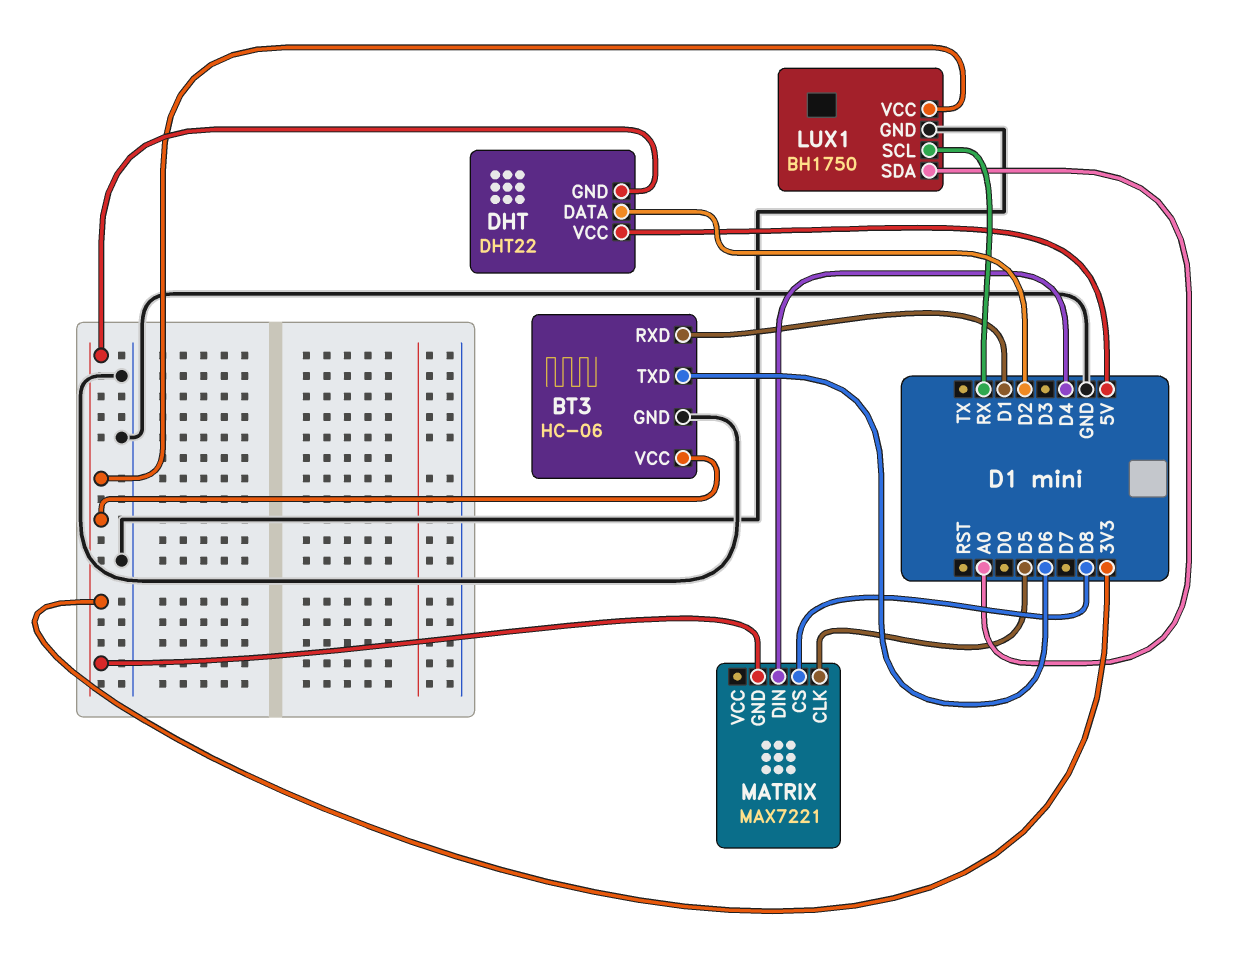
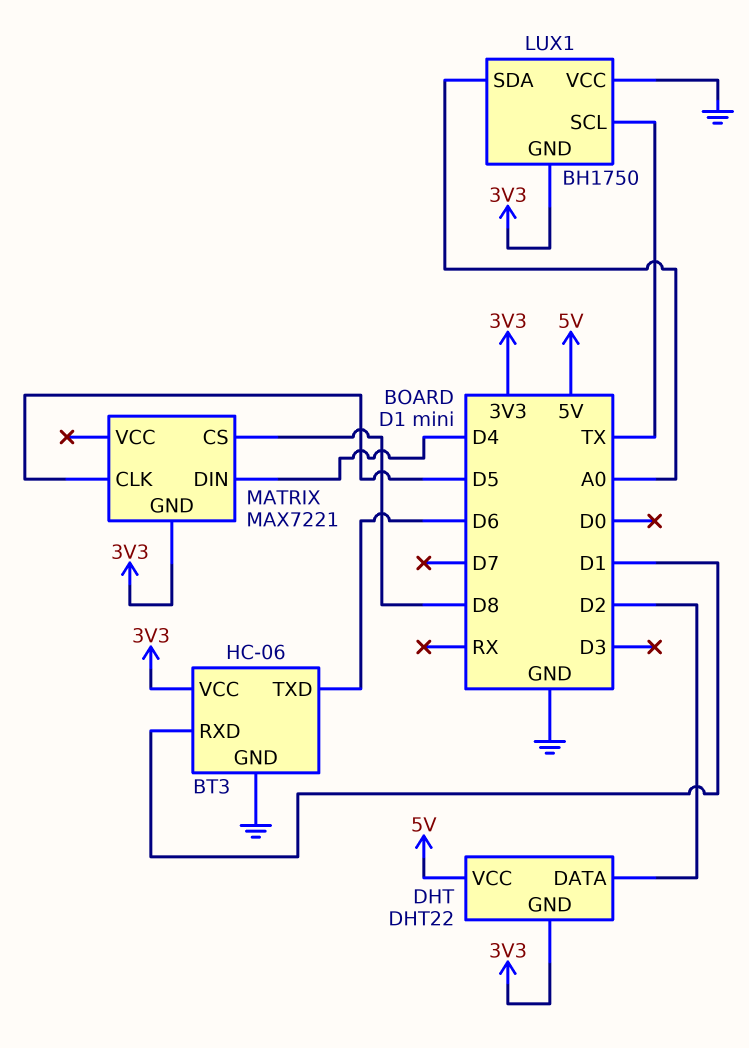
LUX1 pin GND: GND -> 3V3
LUX1 pin SCL: RX -> TX
LUX1 pin VCC: 3V3 -> GND

